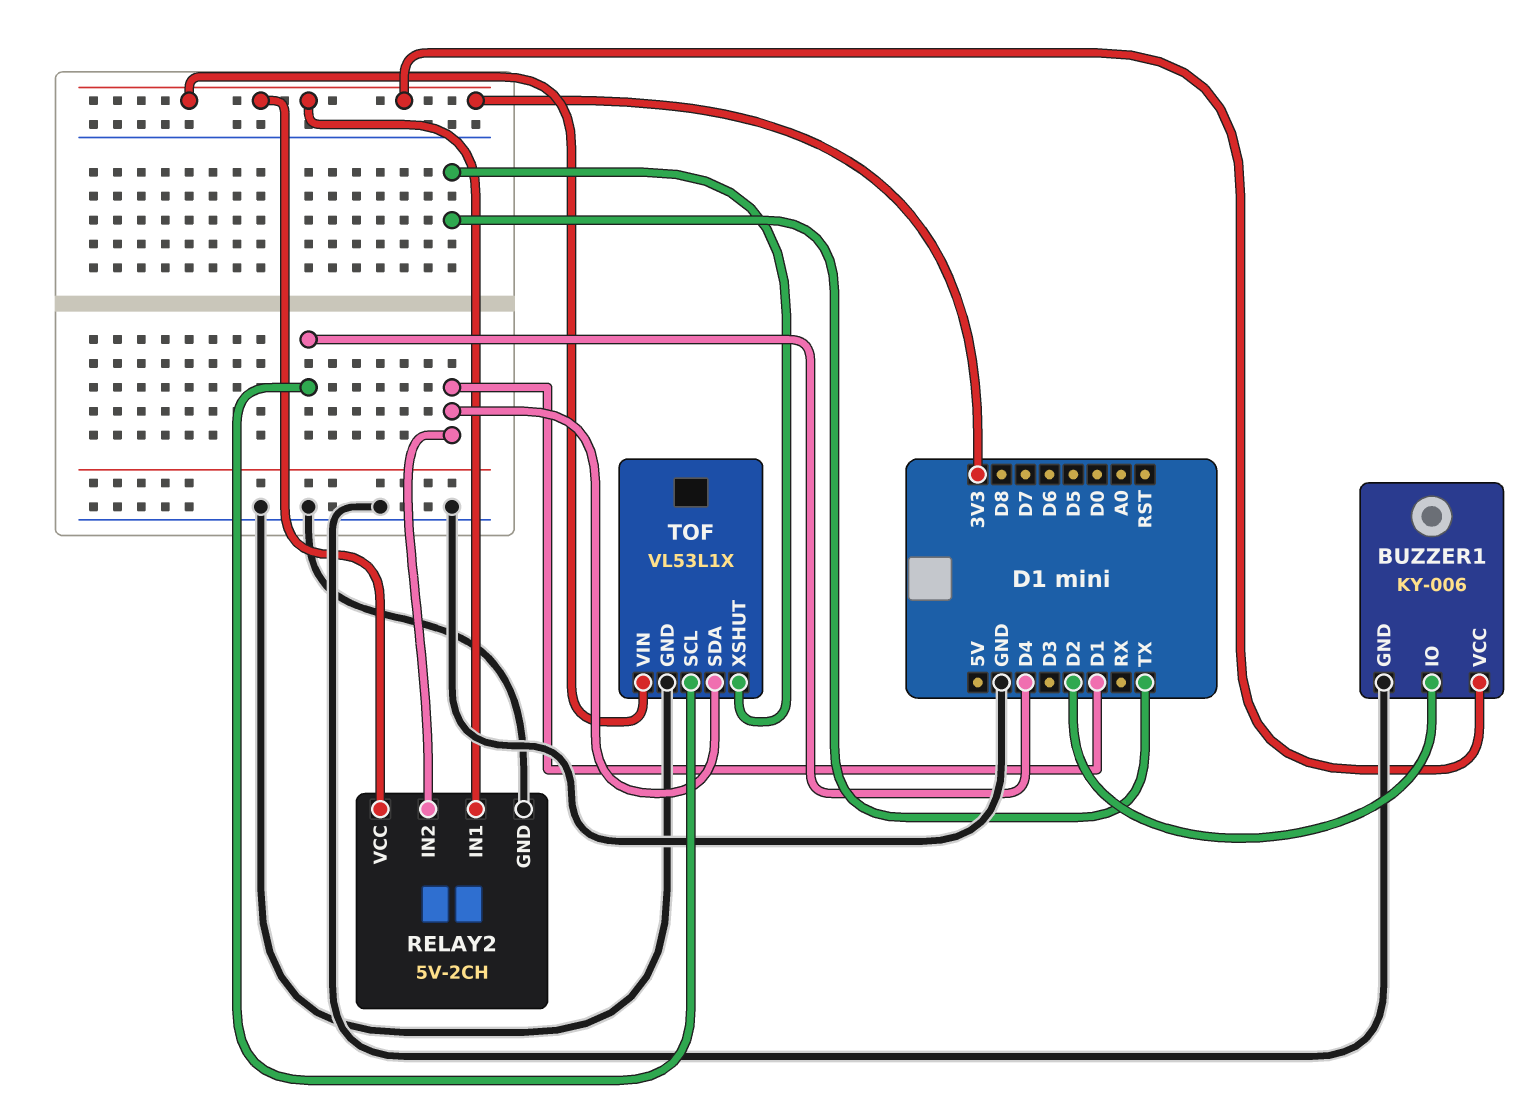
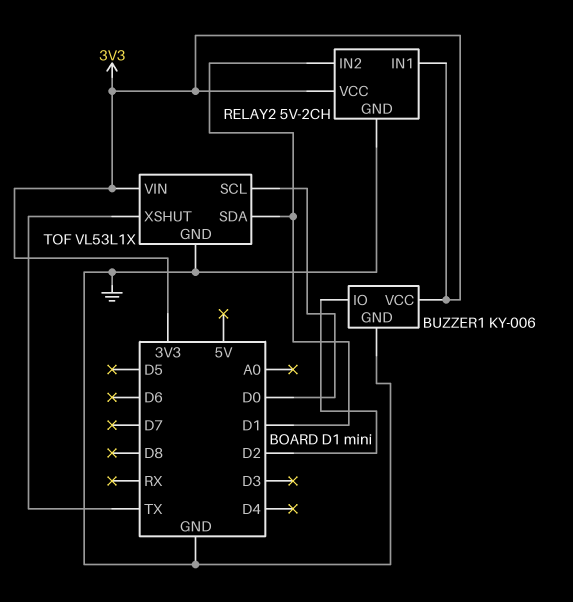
TOF pin SCL: D4 -> D0

